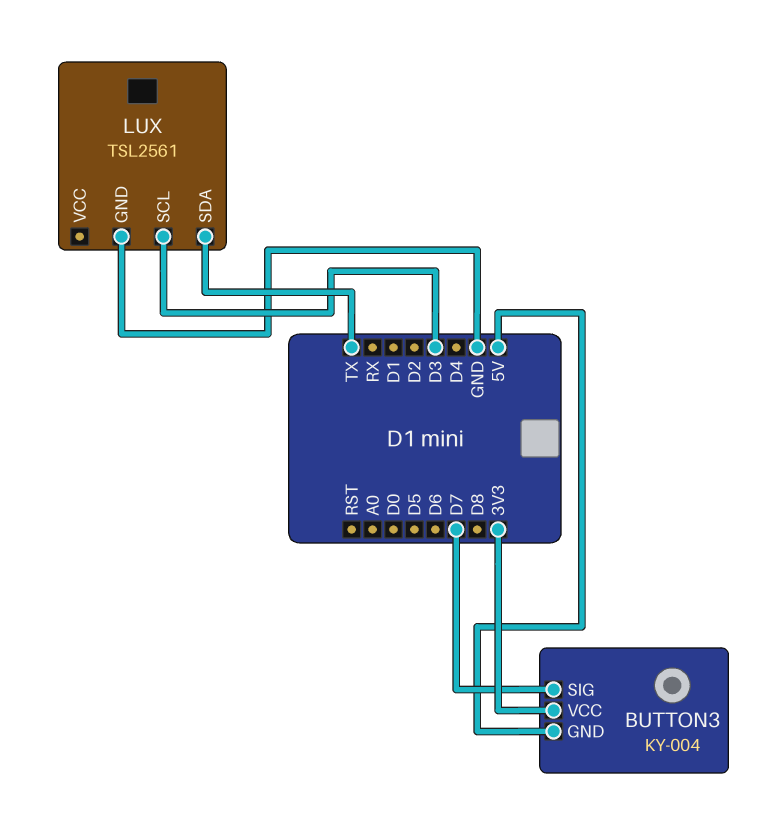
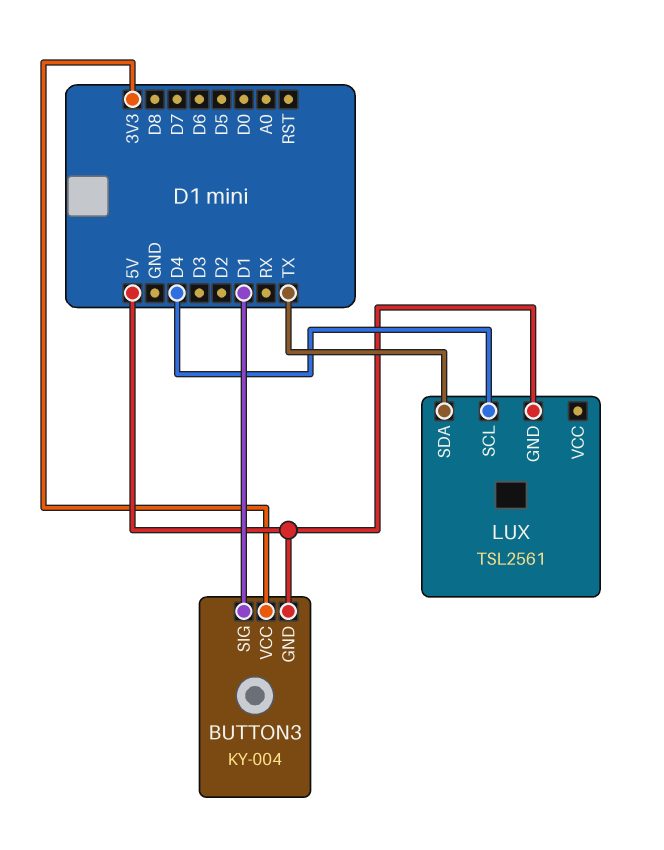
BUTTON3 pin SIG: D7 -> D1
LUX pin GND: GND -> 5V
LUX pin SCL: D3 -> D4

